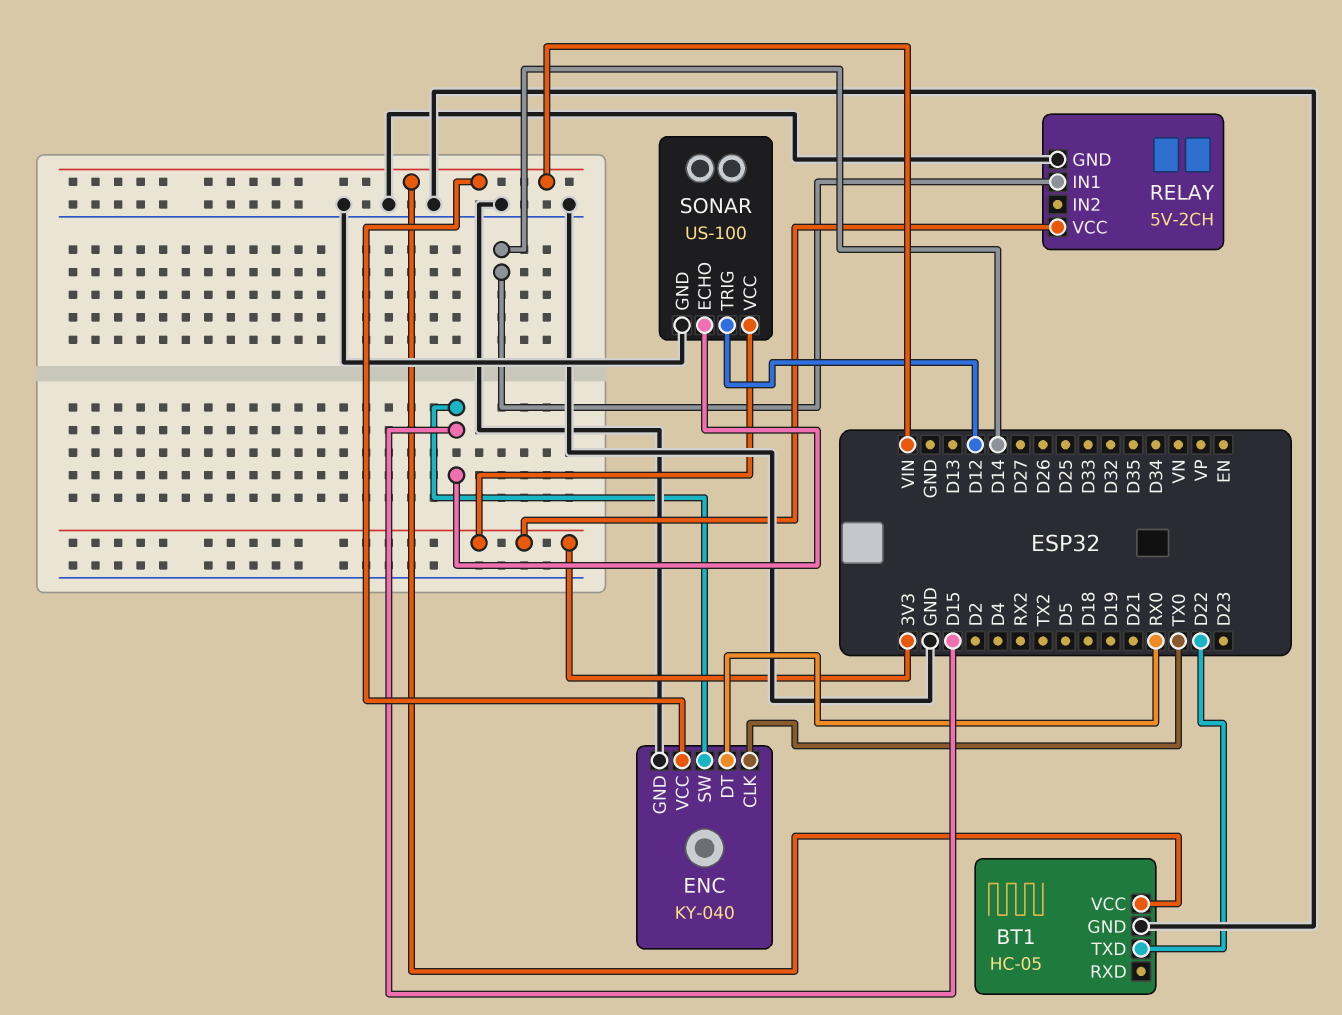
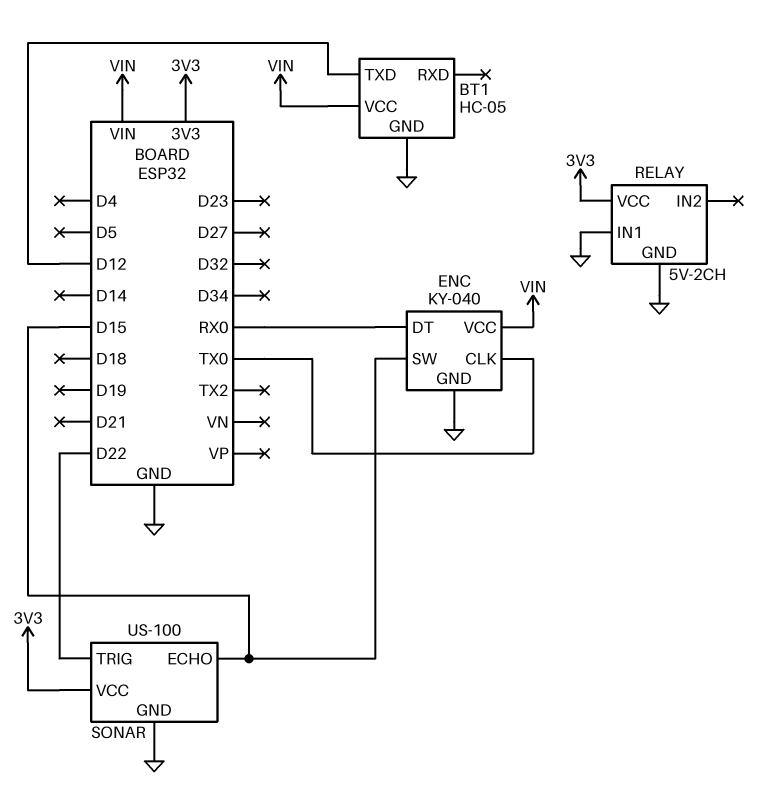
BT1 pin TXD: D22 -> D12
RELAY pin IN1: D14 -> GND
SONAR pin TRIG: D12 -> D22

